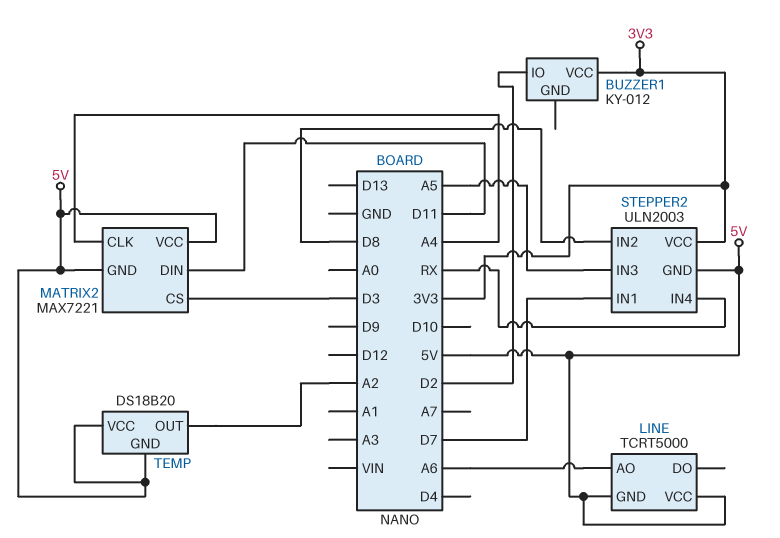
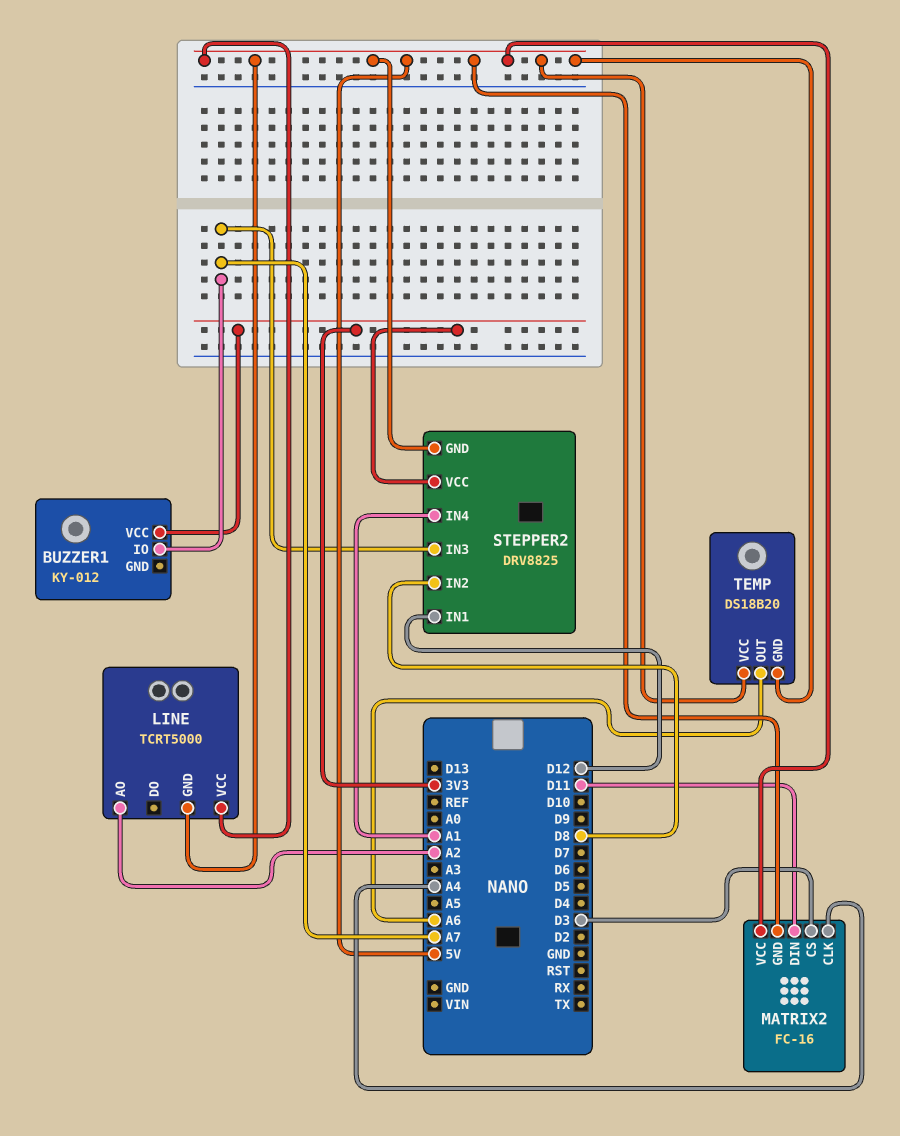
BUZZER1 pin IO: D2 -> A7
LINE pin AO: A6 -> A2
MATRIX2: MAX7221 -> FC-16
STEPPER2: ULN2003 -> DRV8825
STEPPER2 pin IN1: D7 -> D12
STEPPER2 pin IN3: A5 -> A7
STEPPER2 pin IN4: RX -> A1
TEMP pin OUT: A2 -> A6

